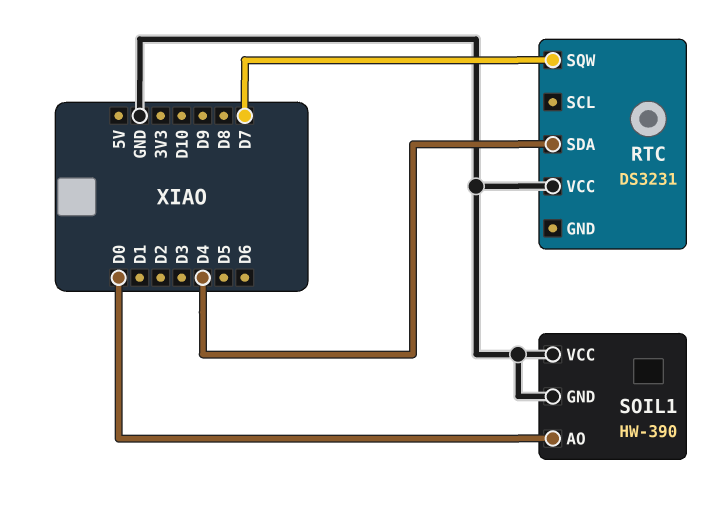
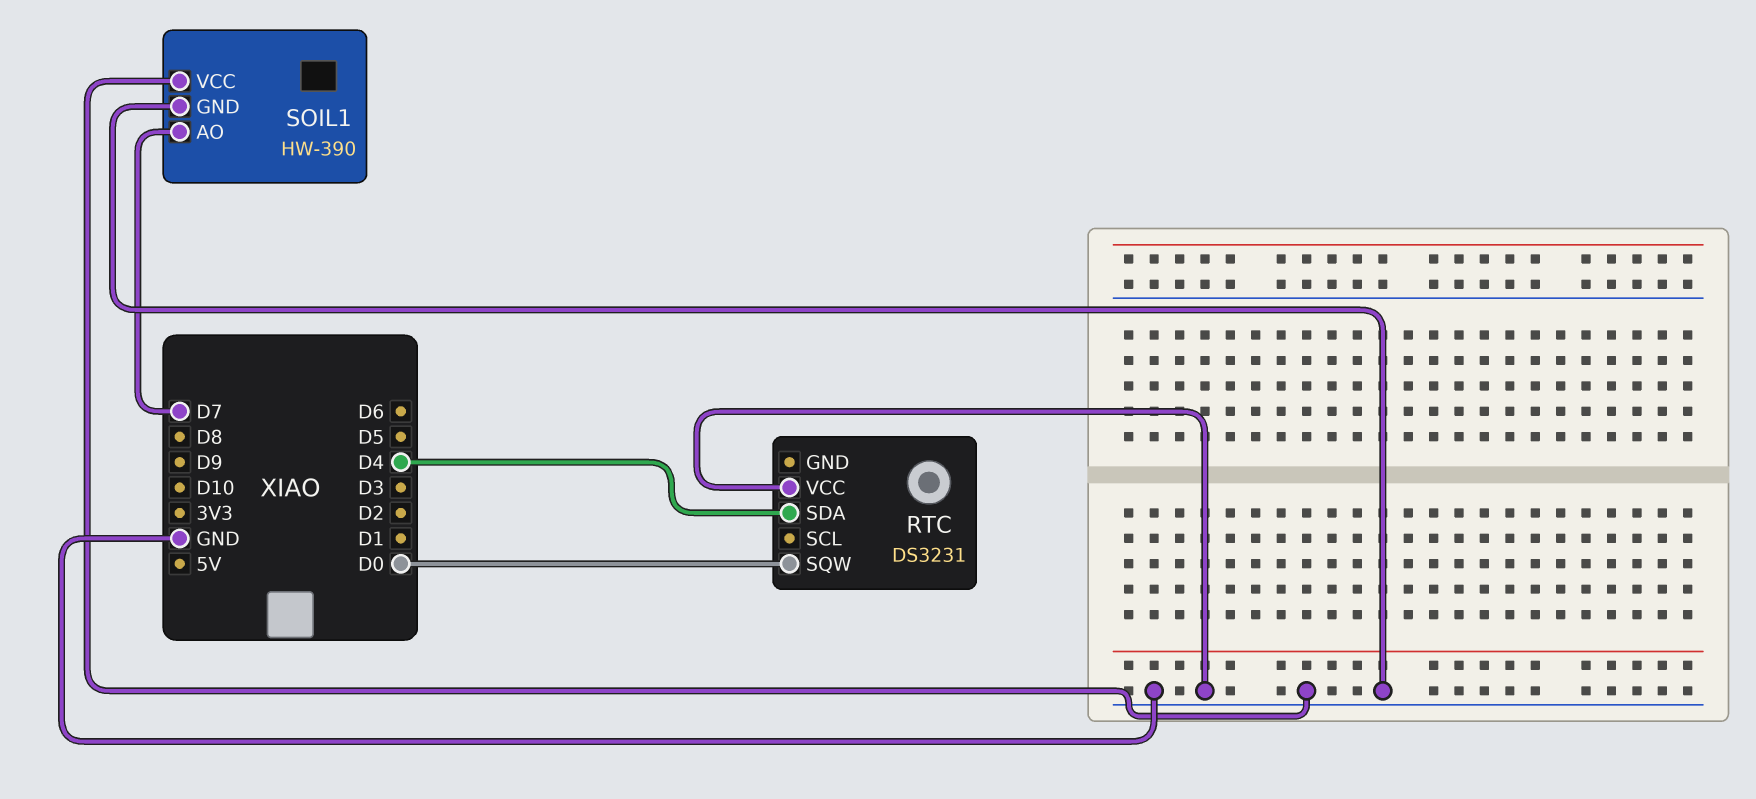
RTC pin SQW: D7 -> D0
SOIL1 pin AO: D0 -> D7

